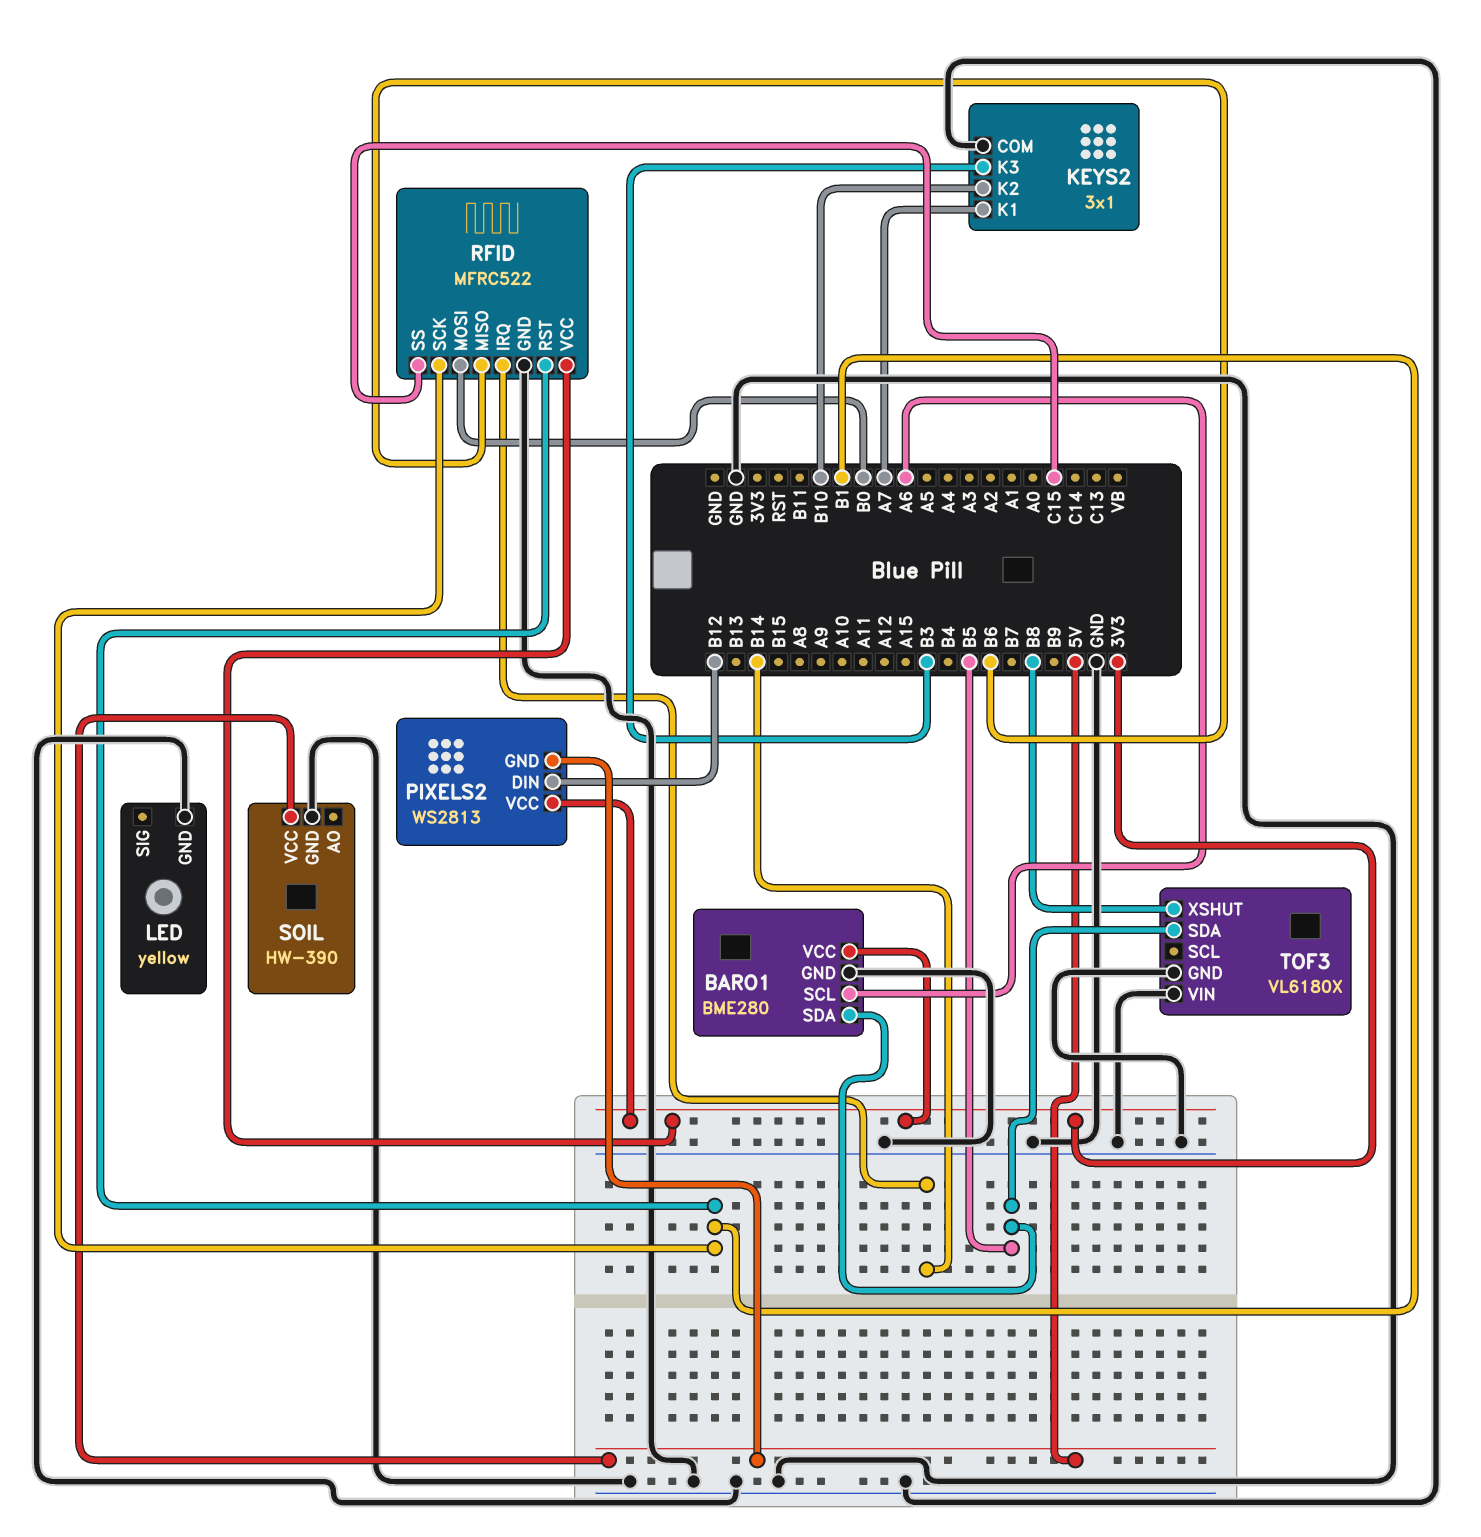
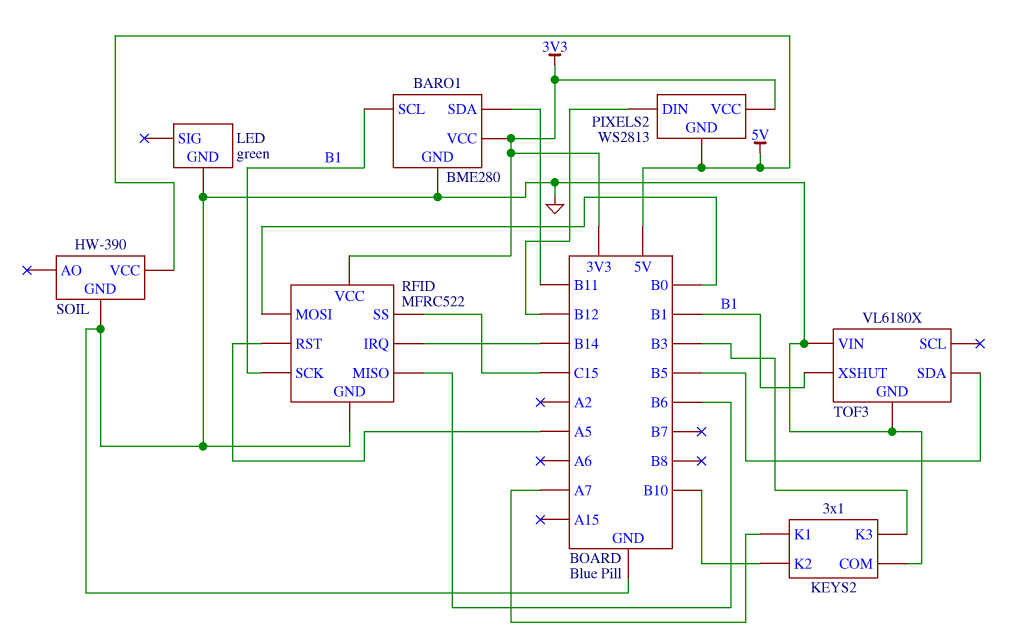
BARO1 pin SCL: A6 -> B1
BARO1 pin SDA: B5 -> B11
LED: yellow -> green
RFID pin RST: B1 -> A5
TOF3 pin XSHUT: B8 -> B1

